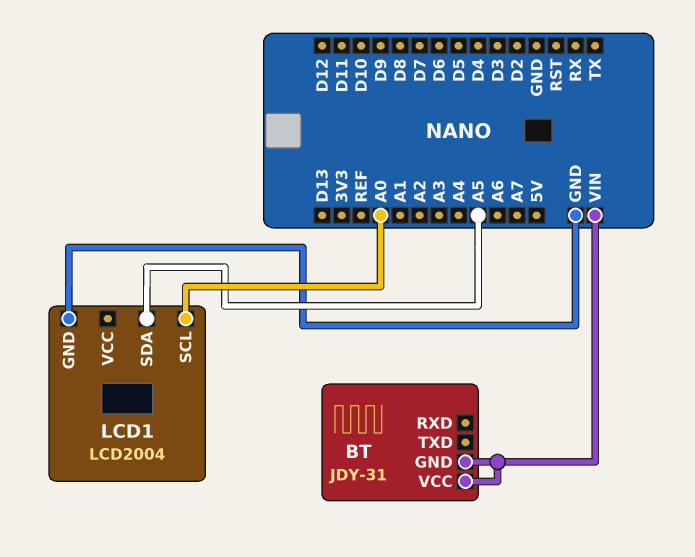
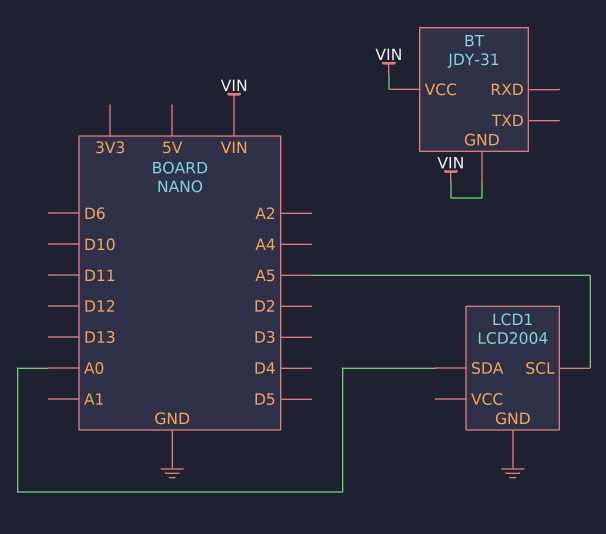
LCD1 pin SCL: A0 -> A5
LCD1 pin SDA: A5 -> A0

